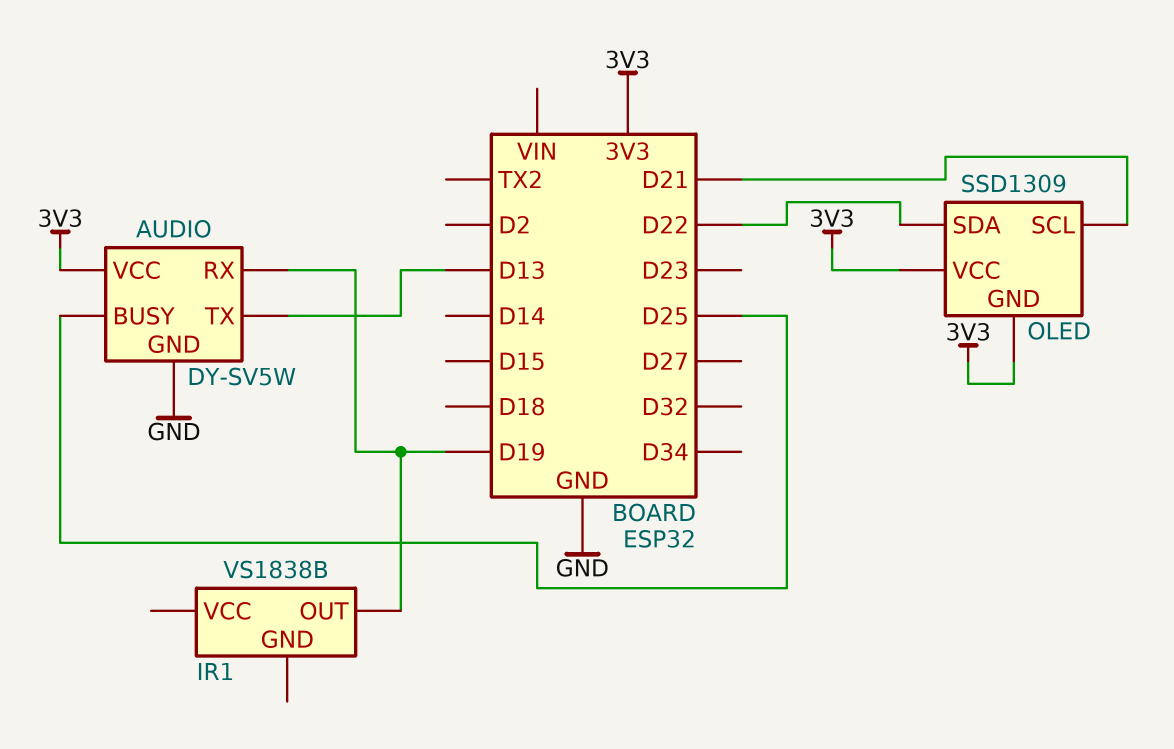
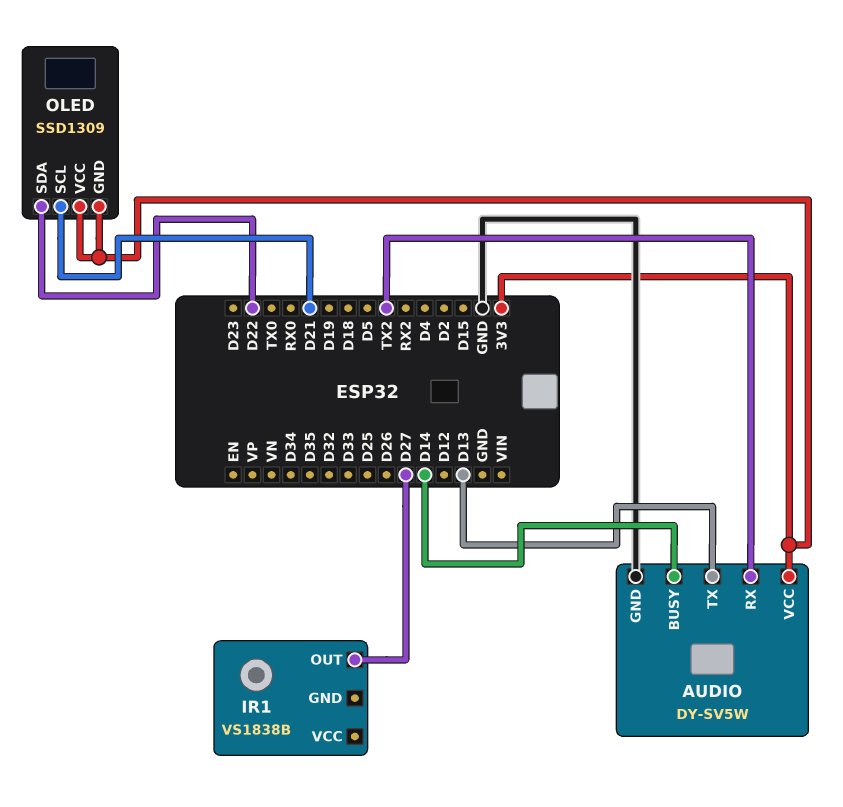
AUDIO pin BUSY: D25 -> D14
AUDIO pin RX: D19 -> TX2
IR1 pin OUT: D19 -> D27

